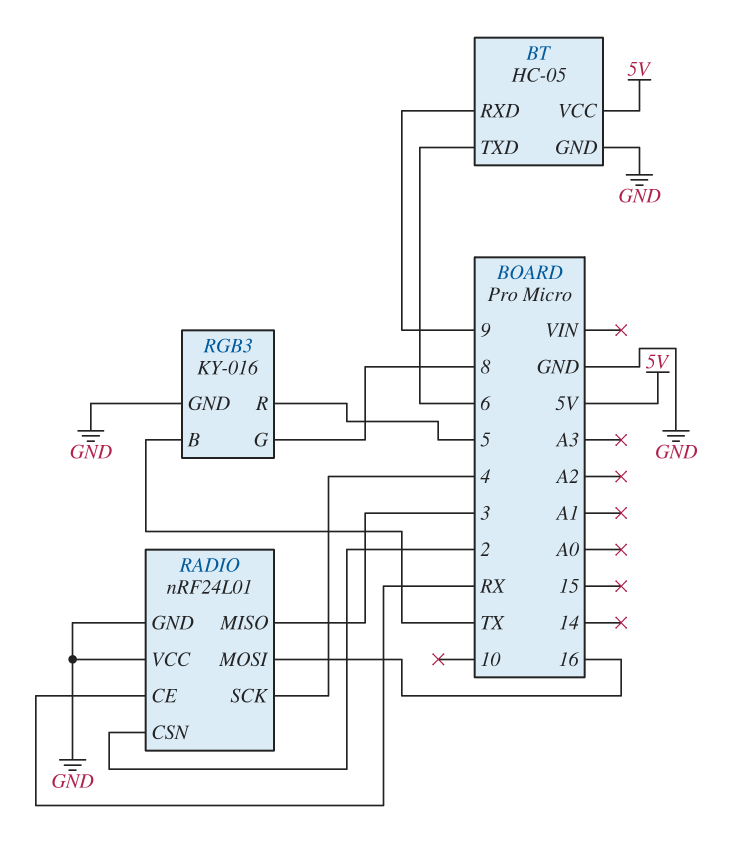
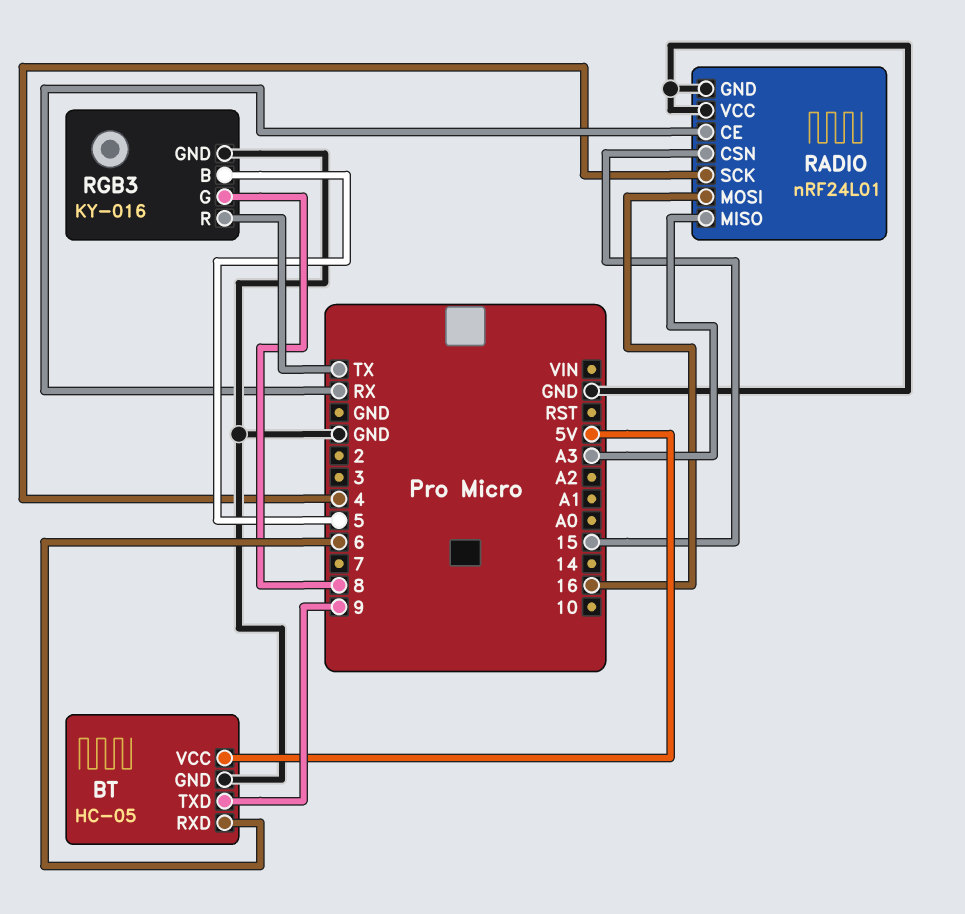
BT pin RXD: 9 -> 6
BT pin TXD: 6 -> 9
RADIO pin CSN: 2 -> 15
RADIO pin MISO: 3 -> A3
RGB3 pin B: TX -> 5
RGB3 pin R: 5 -> TX

